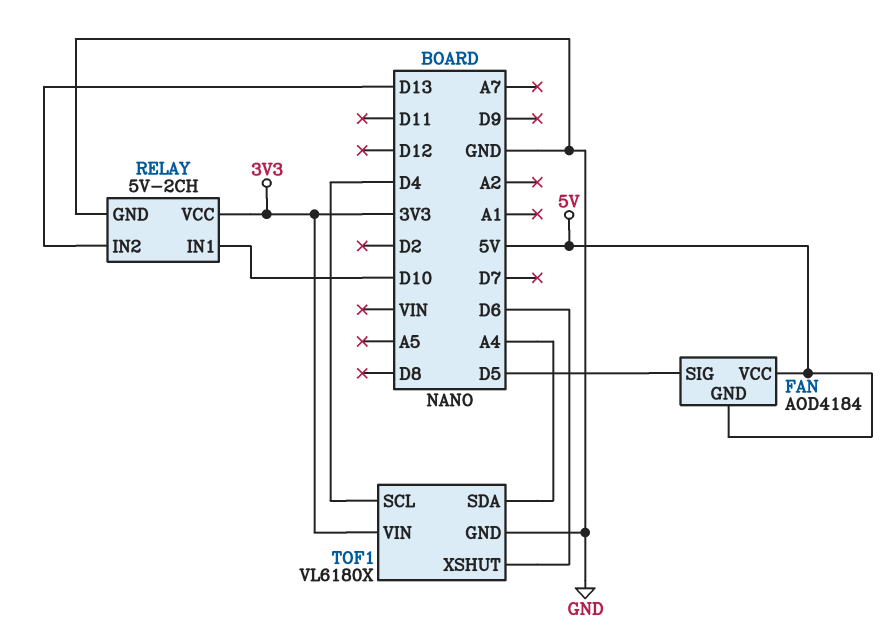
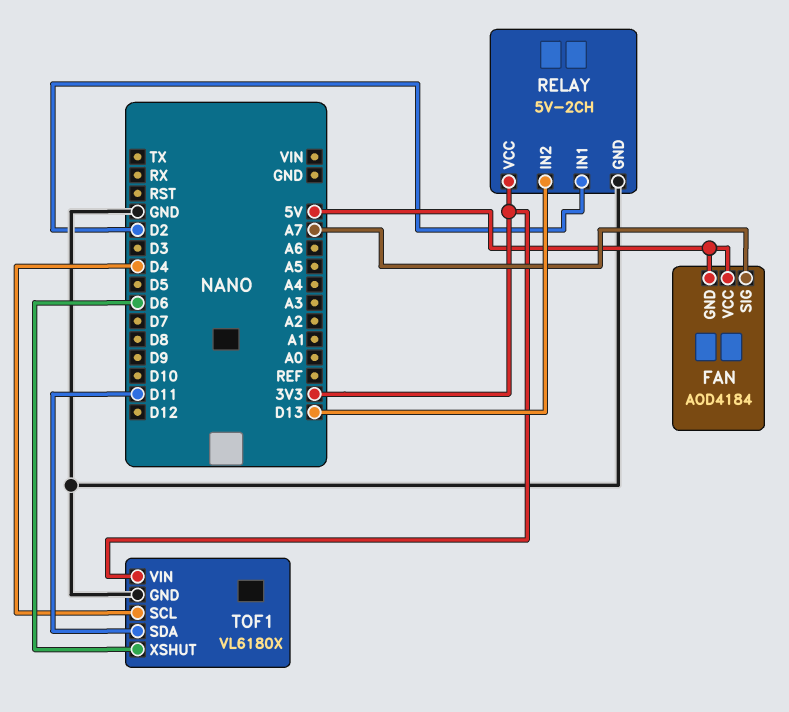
FAN pin SIG: D5 -> A7
RELAY pin IN1: D10 -> D2
TOF1 pin SDA: A4 -> D11

